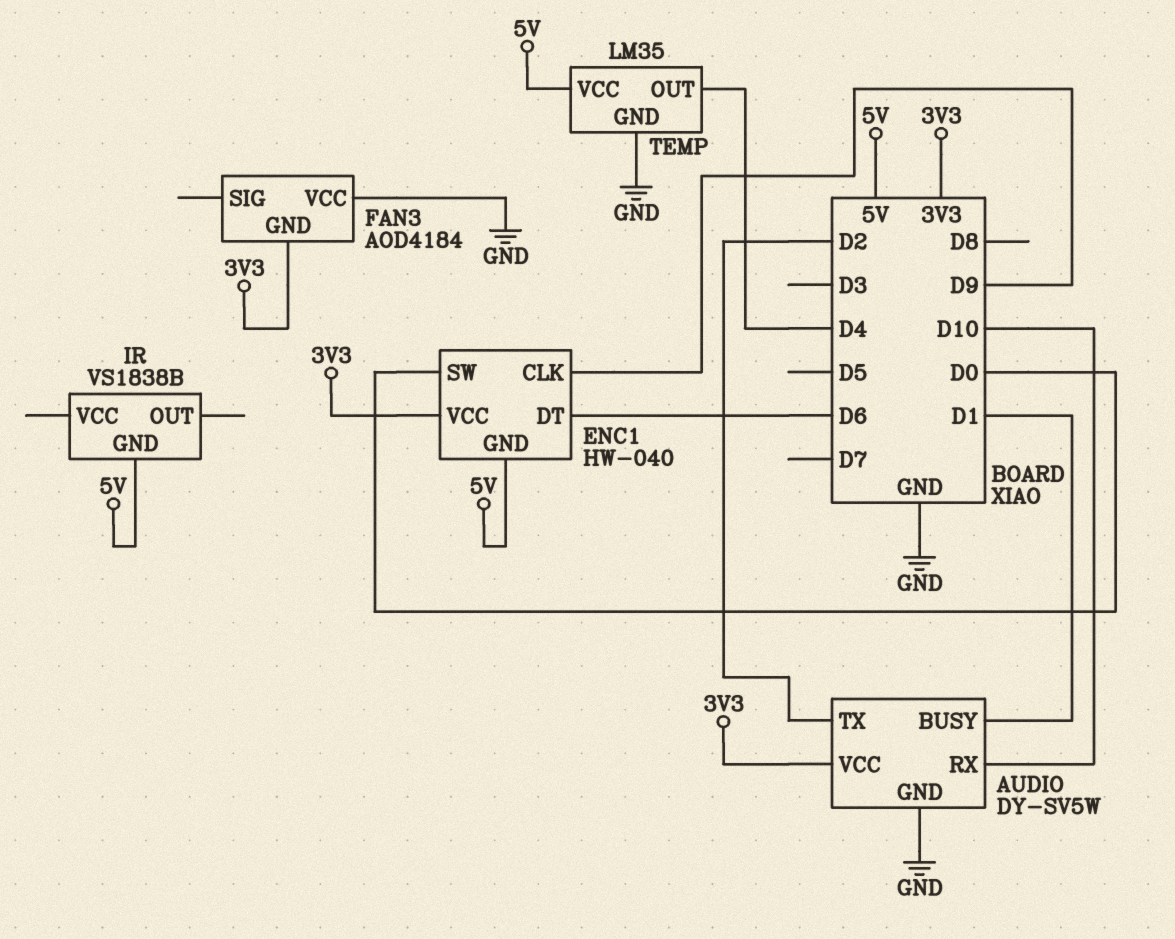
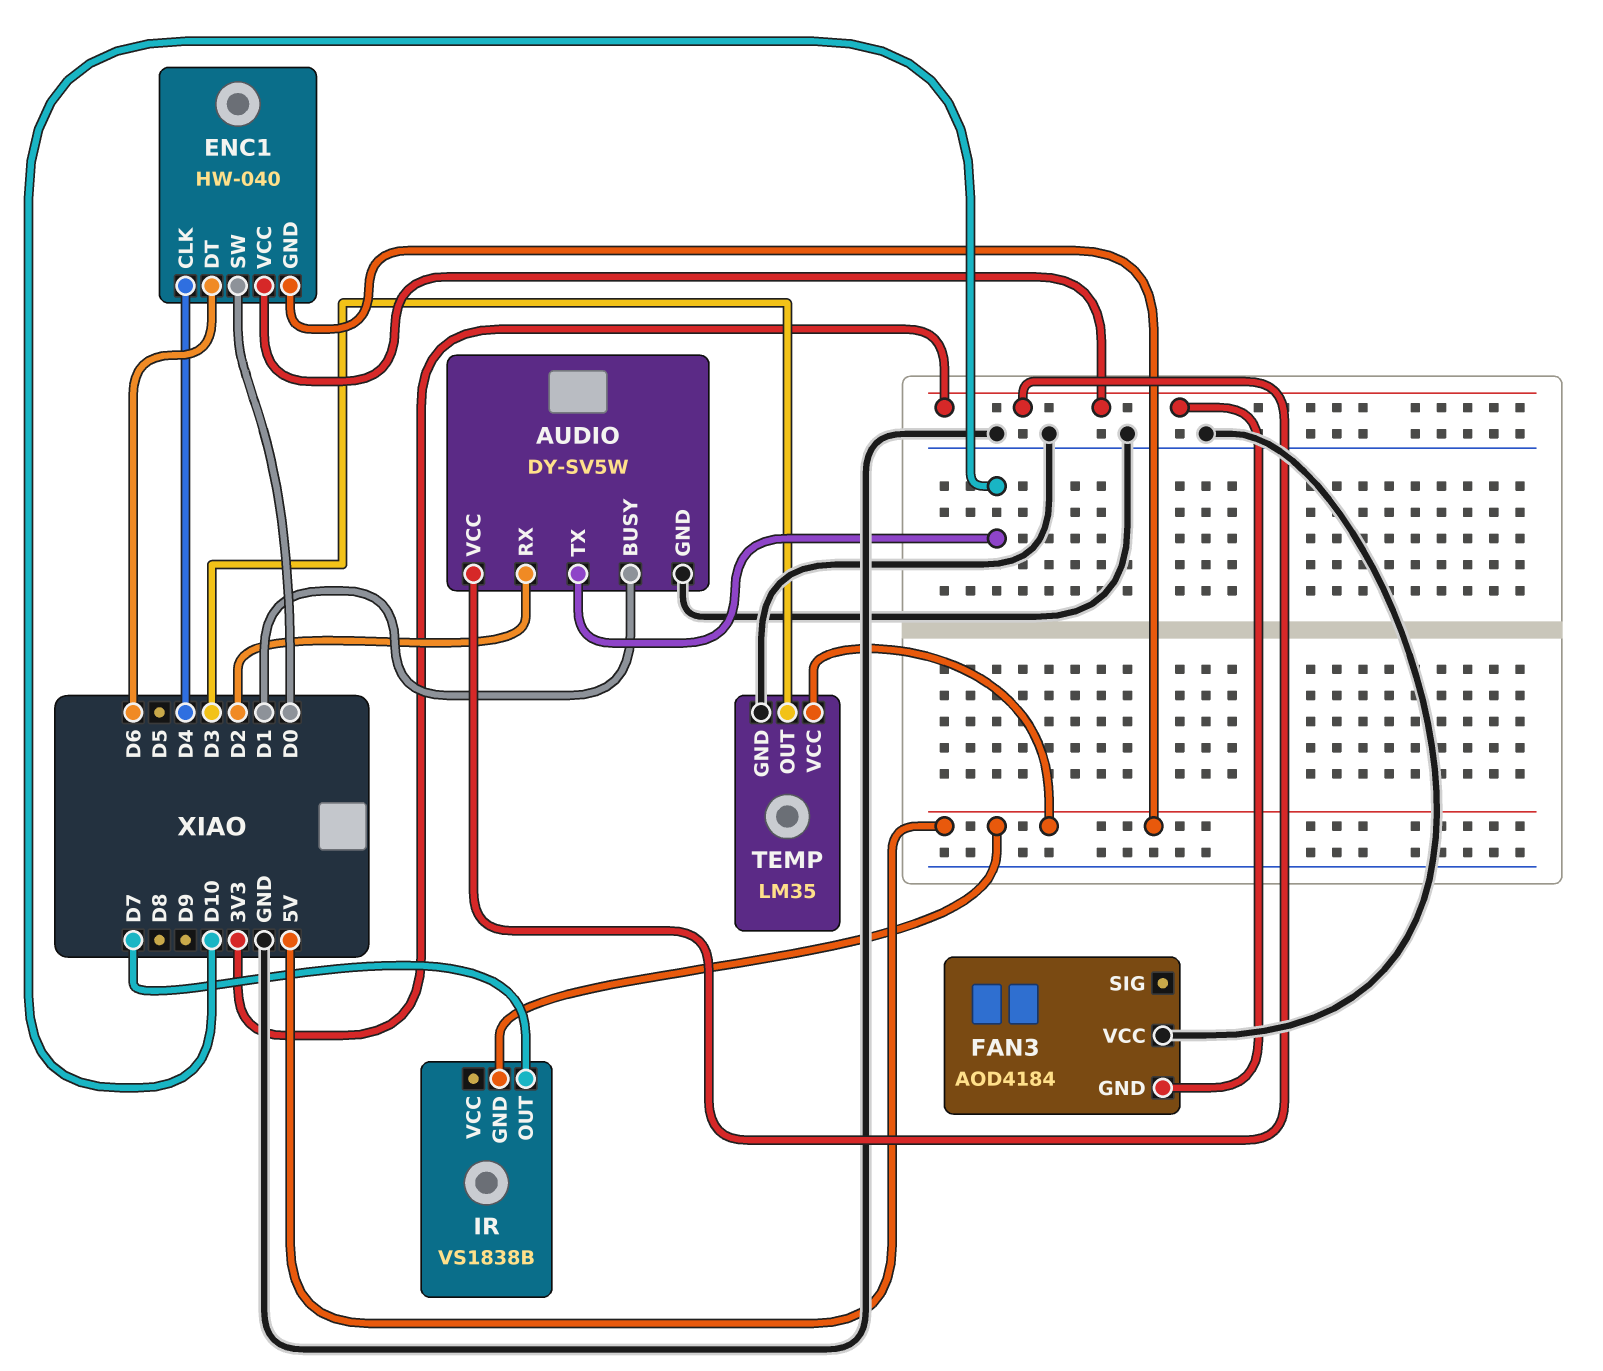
AUDIO pin RX: D10 -> D2
AUDIO pin TX: D2 -> D10
ENC1 pin CLK: D9 -> D4
IR pin OUT: none -> D7
TEMP pin OUT: D4 -> D3

